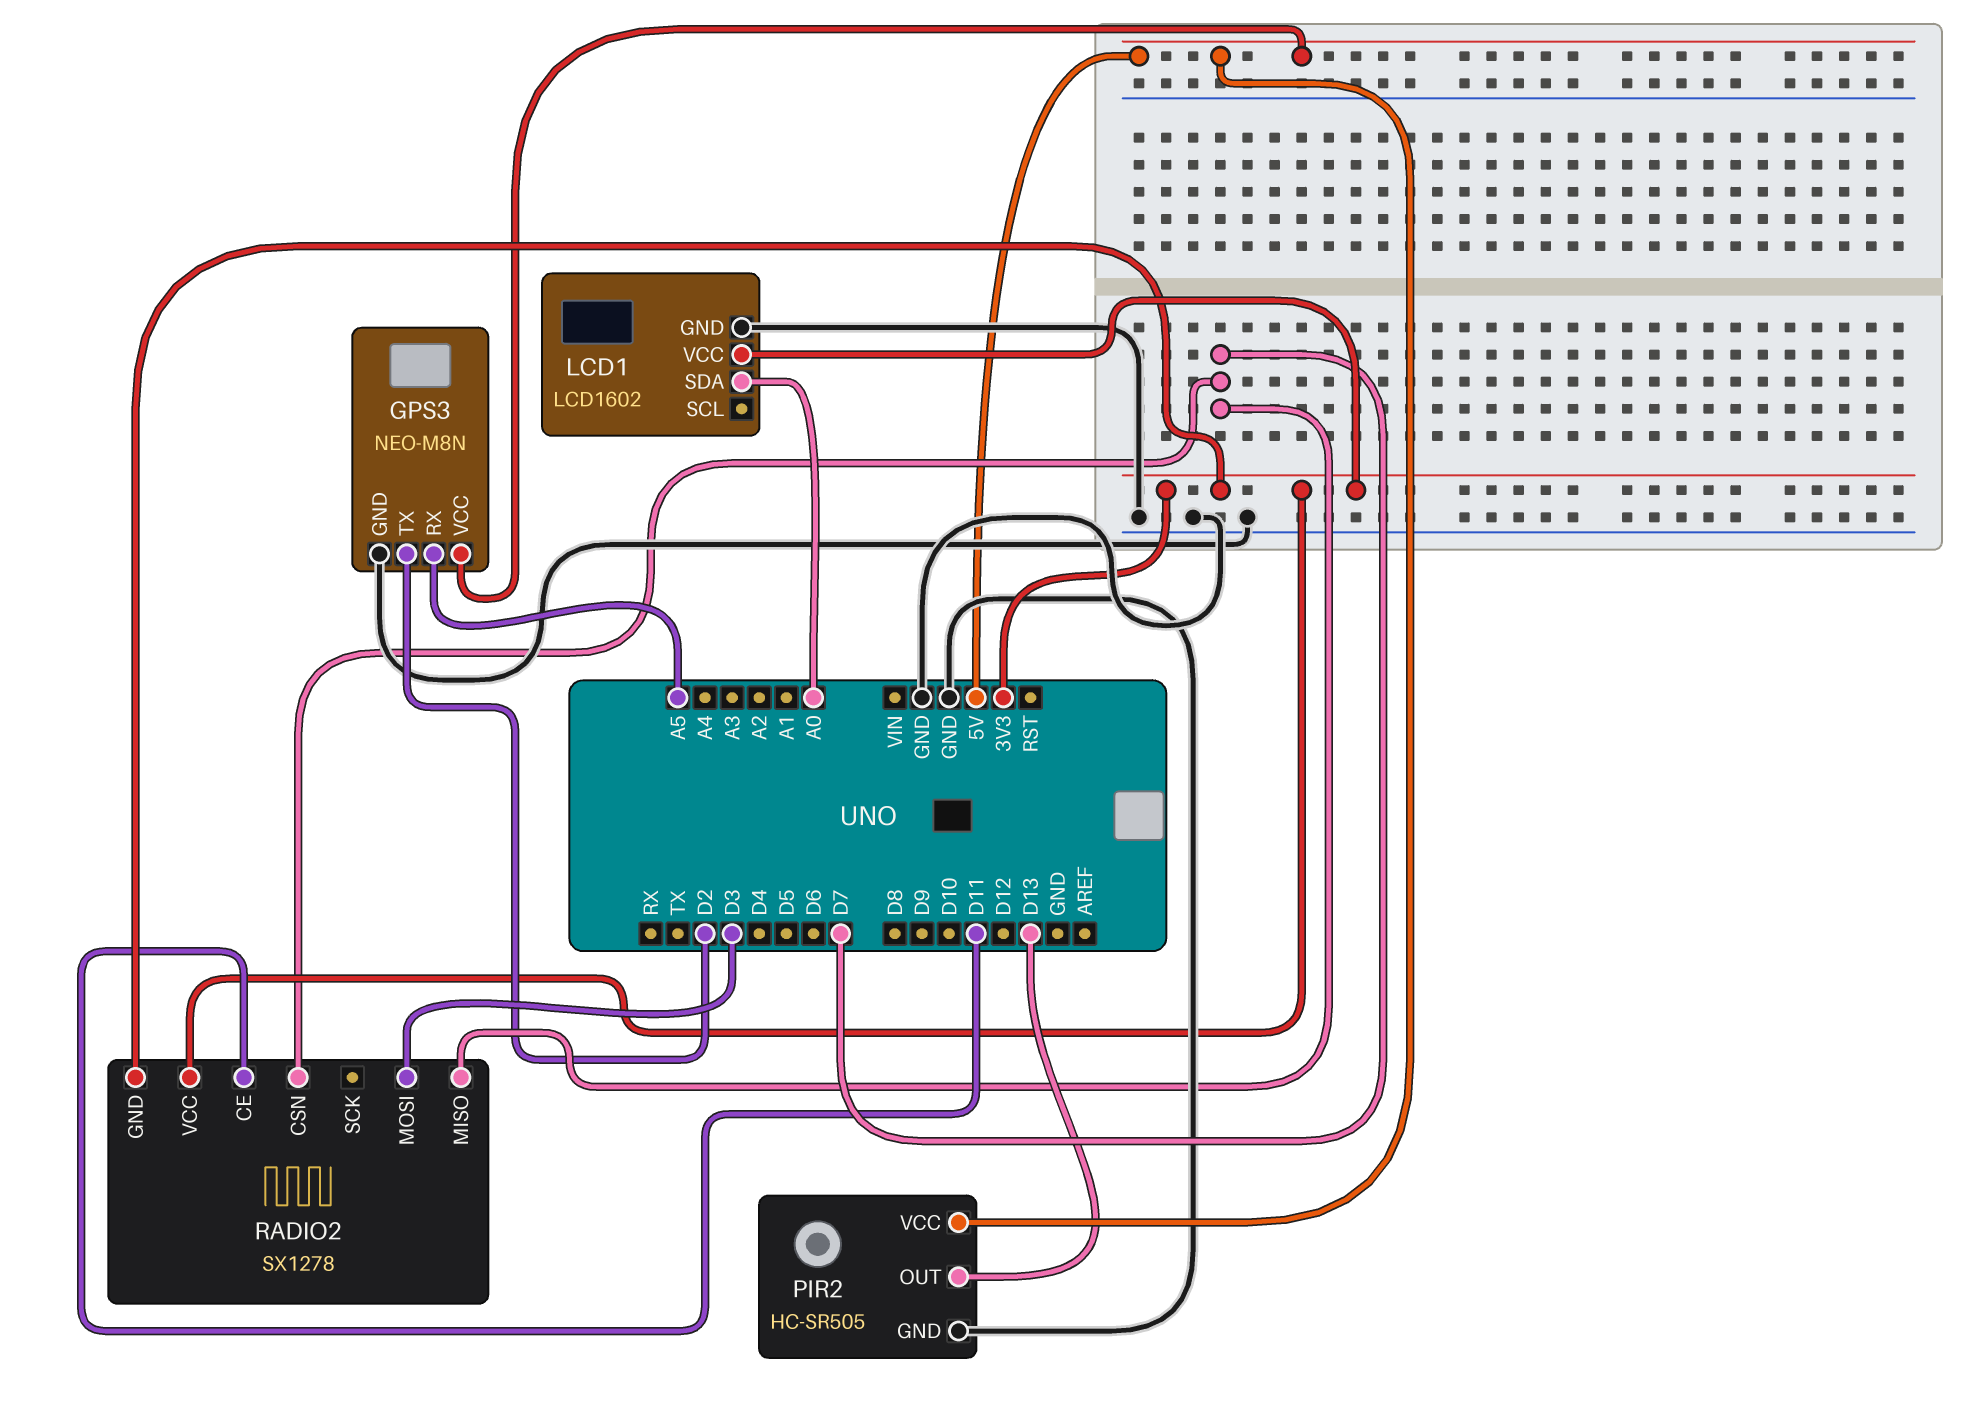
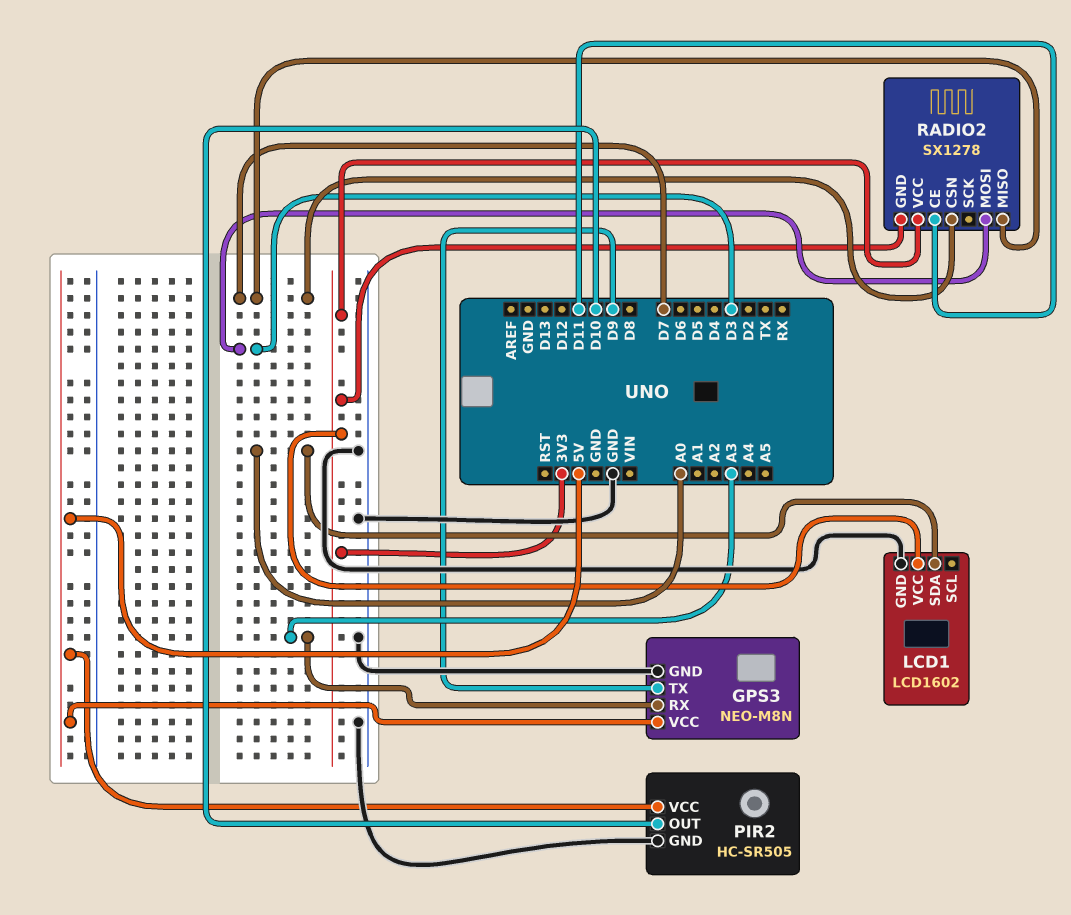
GPS3 pin RX: A5 -> A3
GPS3 pin TX: D2 -> D9
PIR2 pin OUT: D13 -> D10

